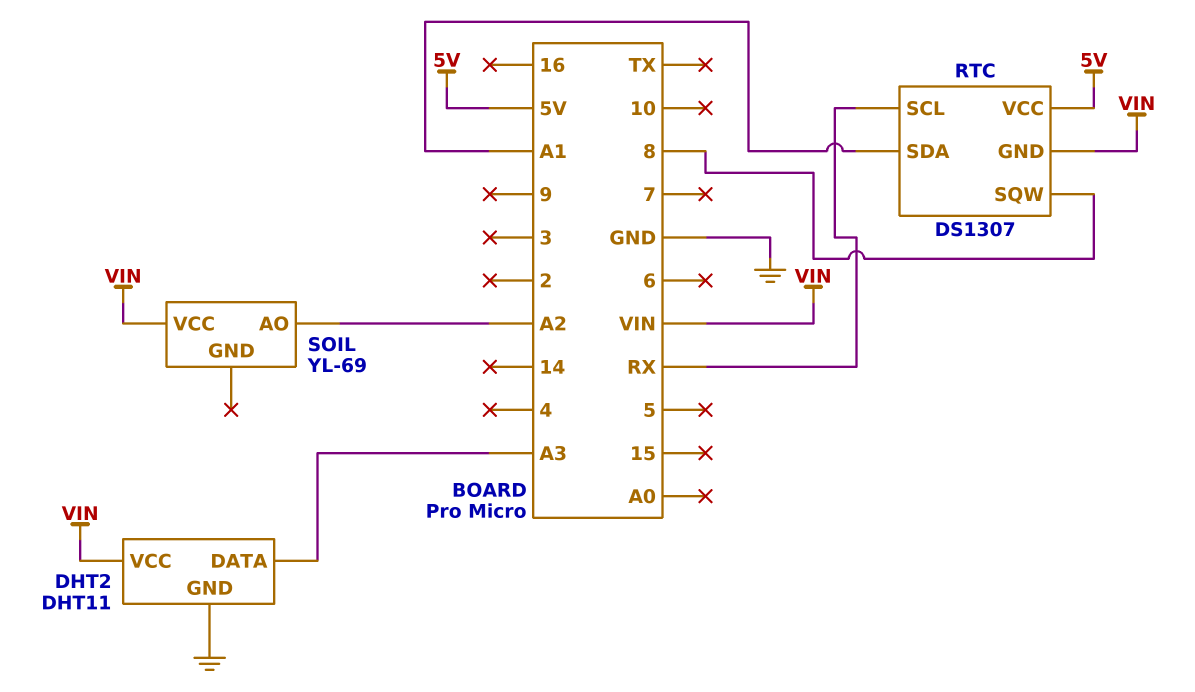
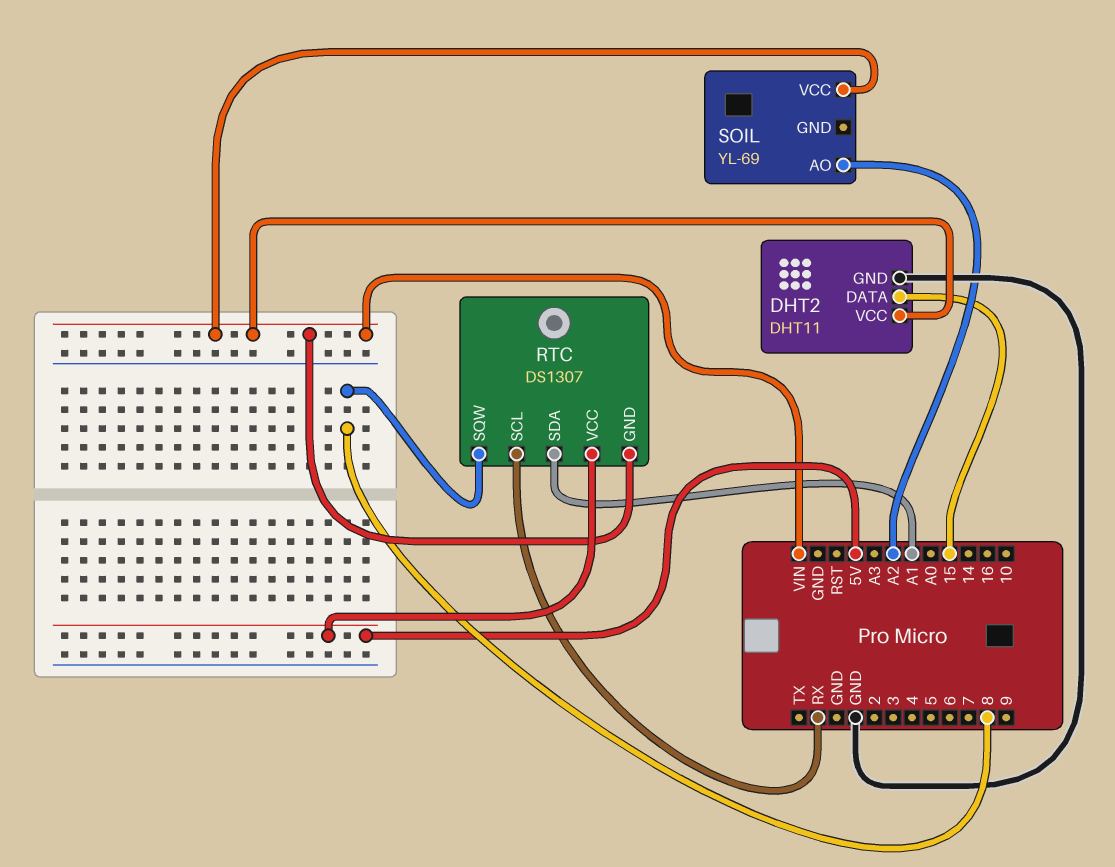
DHT2 pin DATA: A3 -> 15

